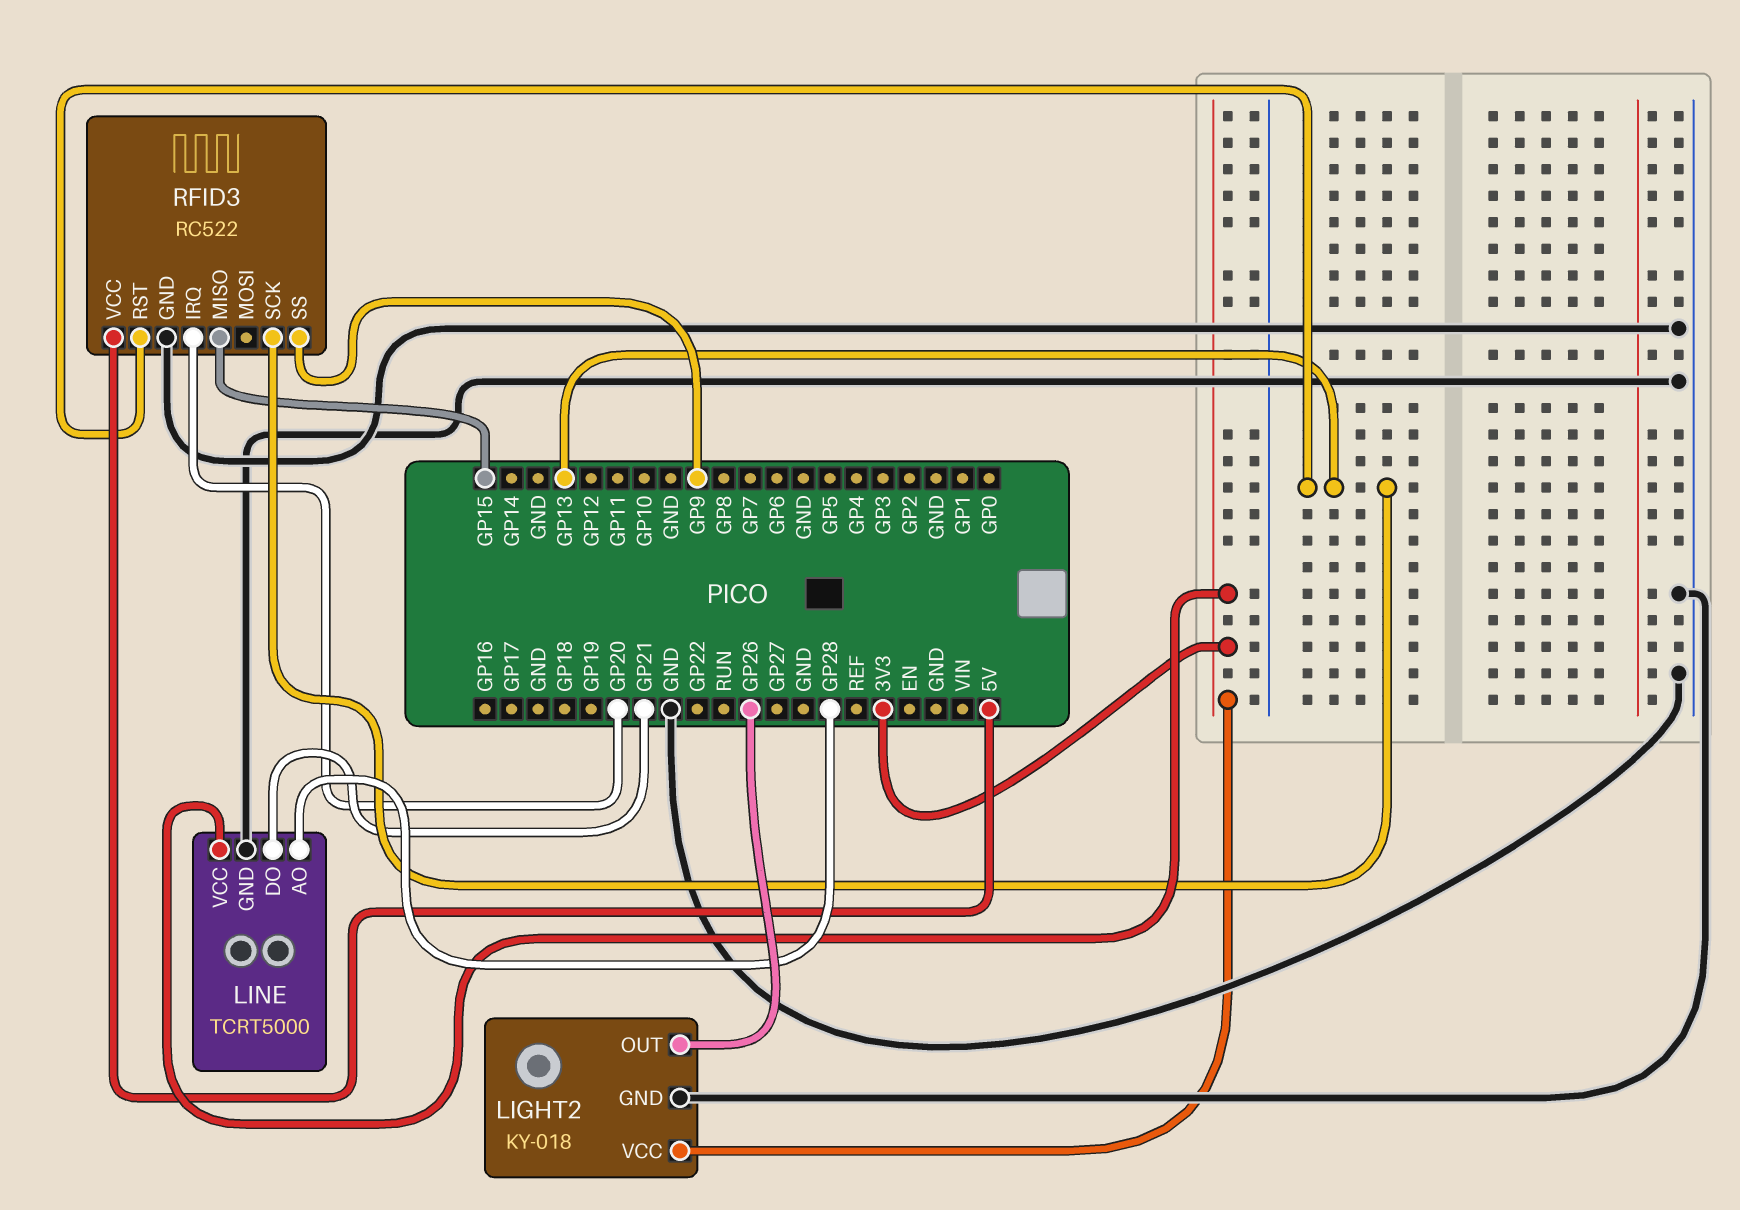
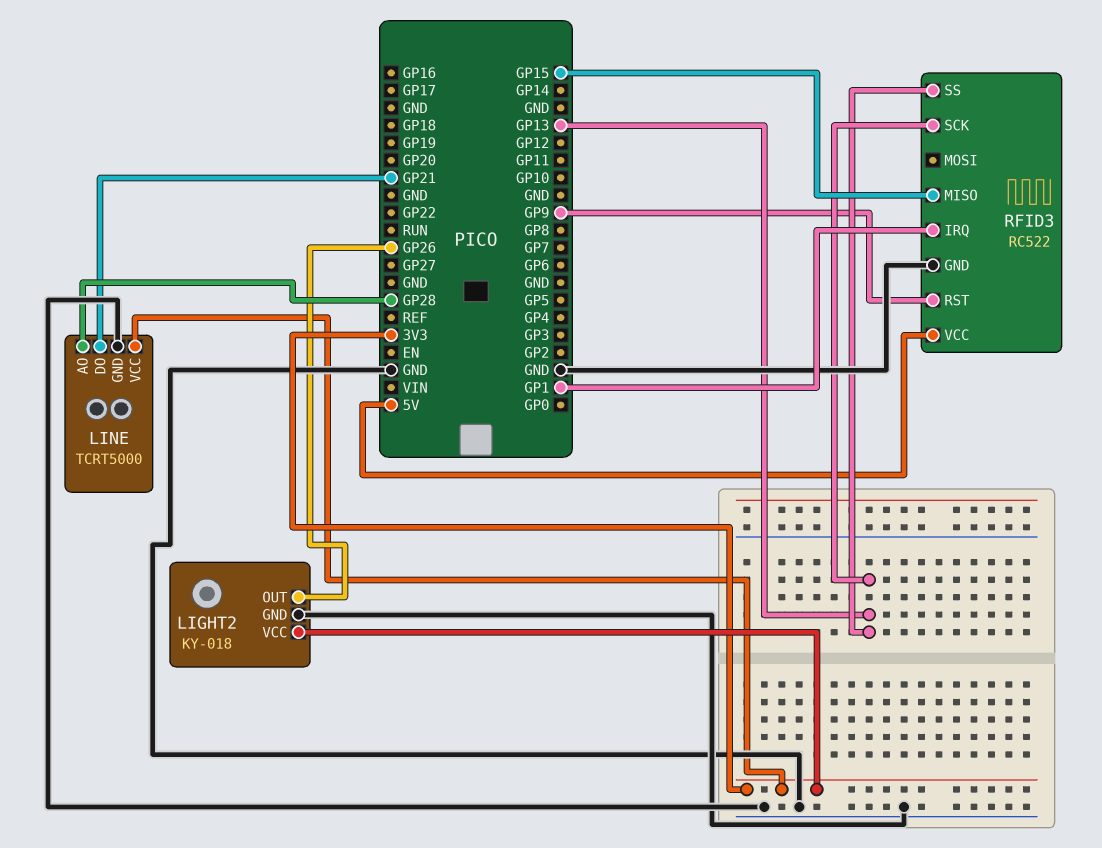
RFID3 pin IRQ: GP20 -> GP1
RFID3 pin RST: GP13 -> GP9
RFID3 pin SS: GP9 -> GP13

